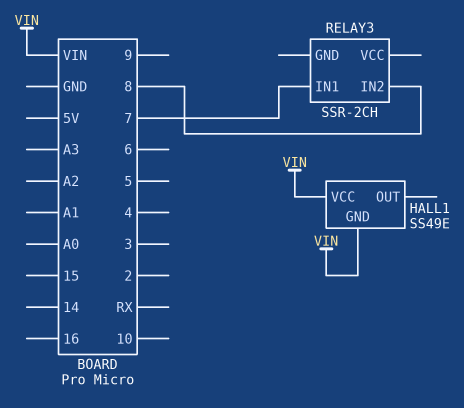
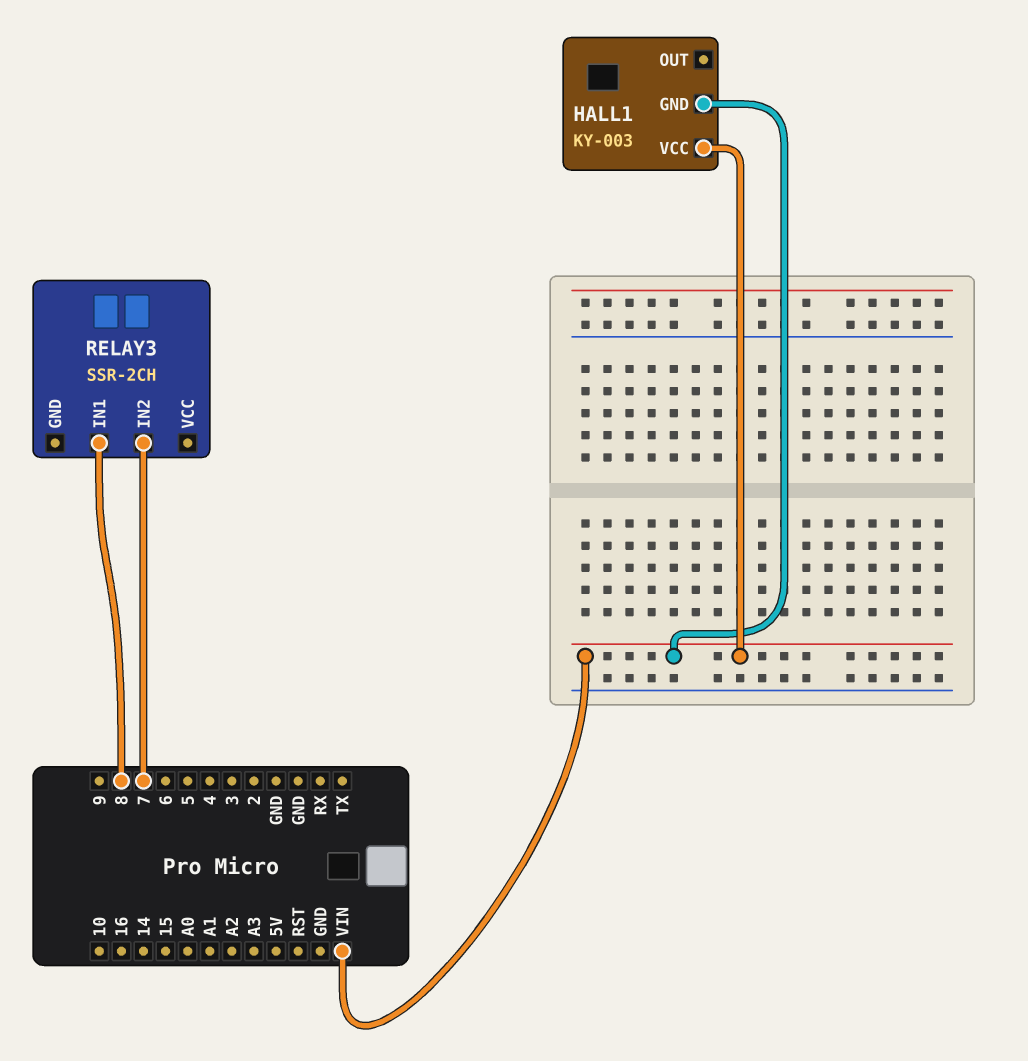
HALL1: SS49E -> KY-003
RELAY3 pin IN1: 7 -> 8
RELAY3 pin IN2: 8 -> 7

